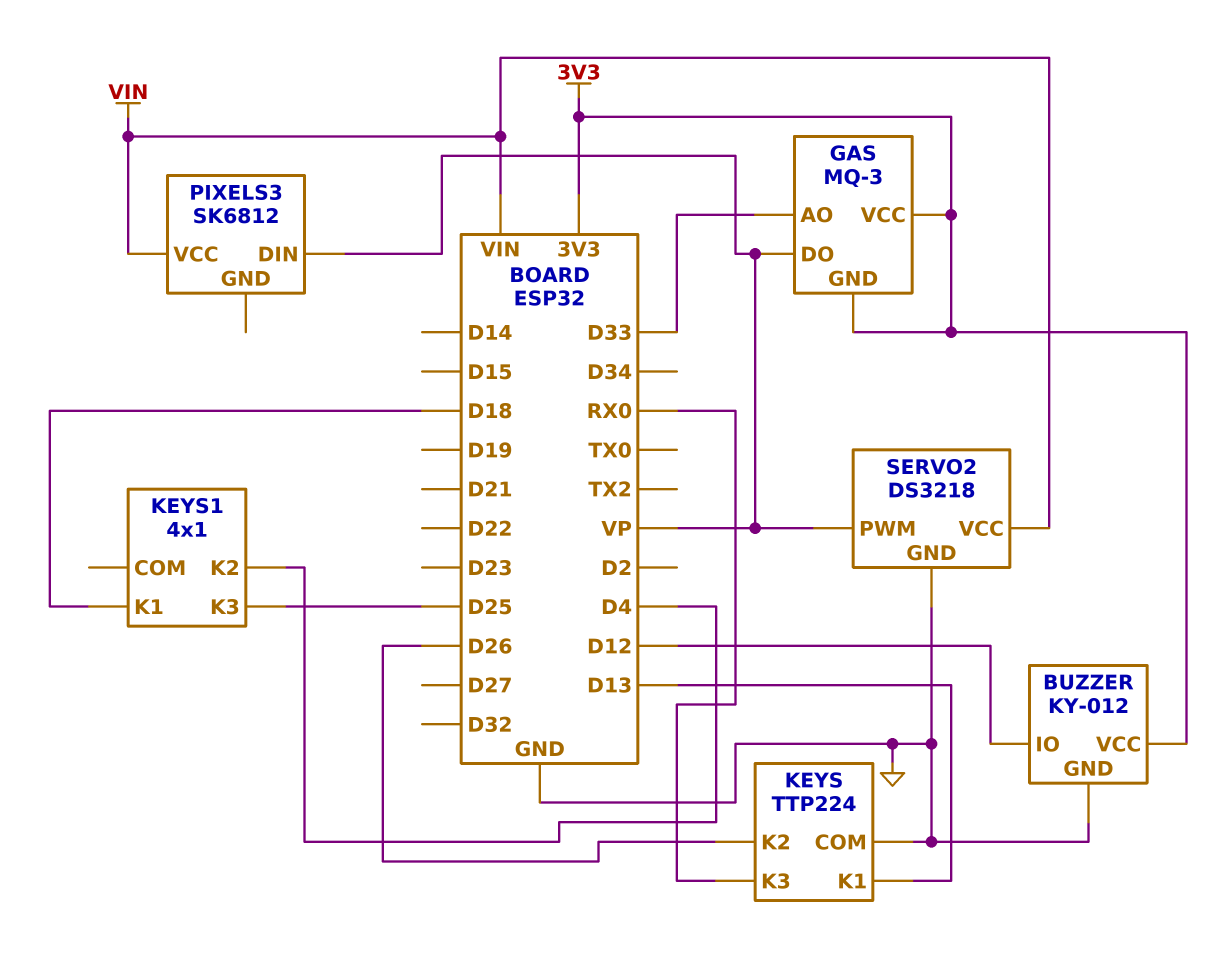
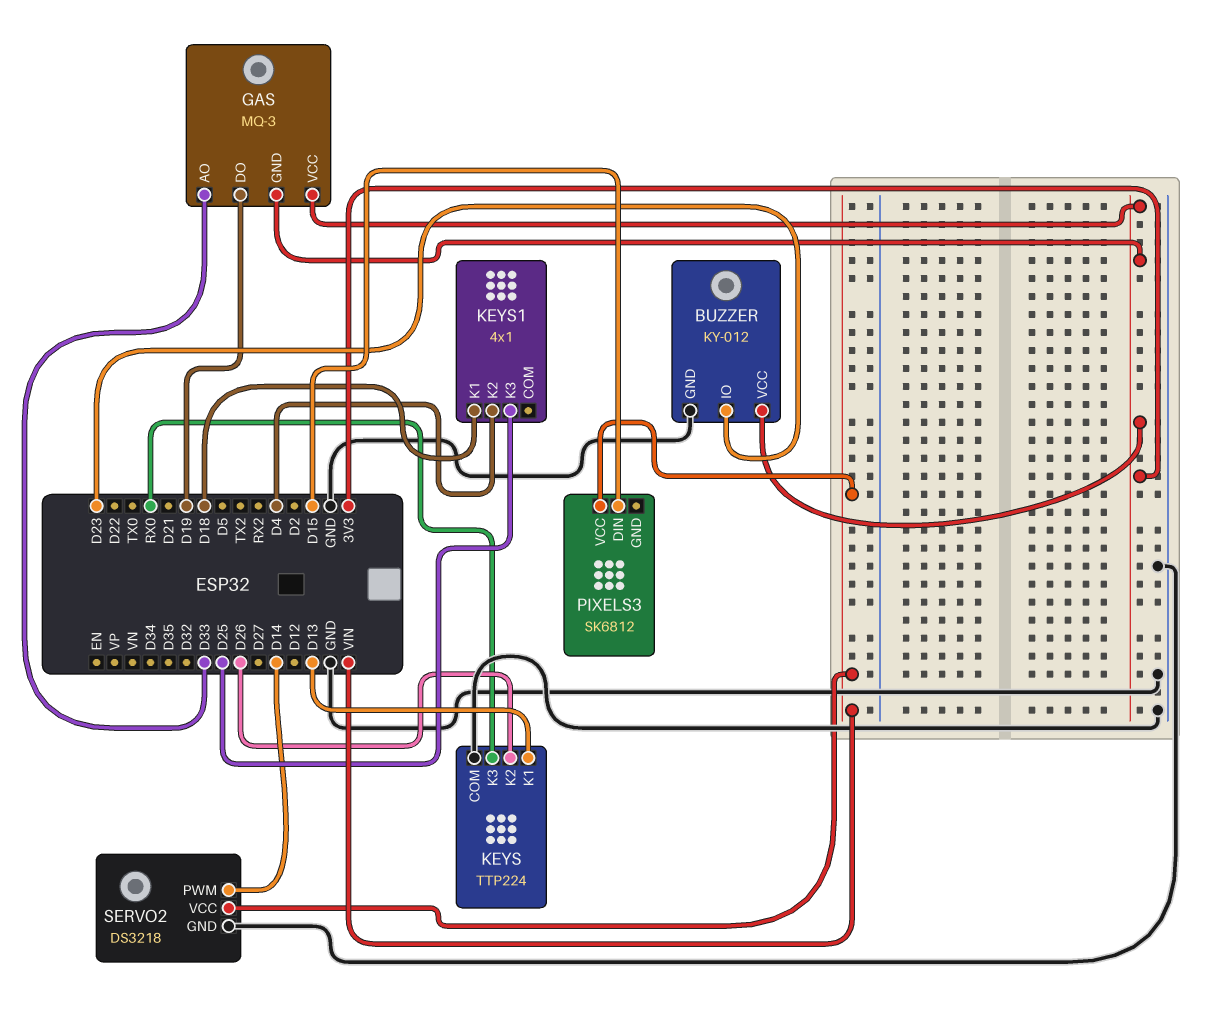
BUZZER pin IO: D12 -> D23
GAS pin DO: VP -> D19
PIXELS3 pin DIN: VP -> D15
SERVO2 pin PWM: VP -> D14

